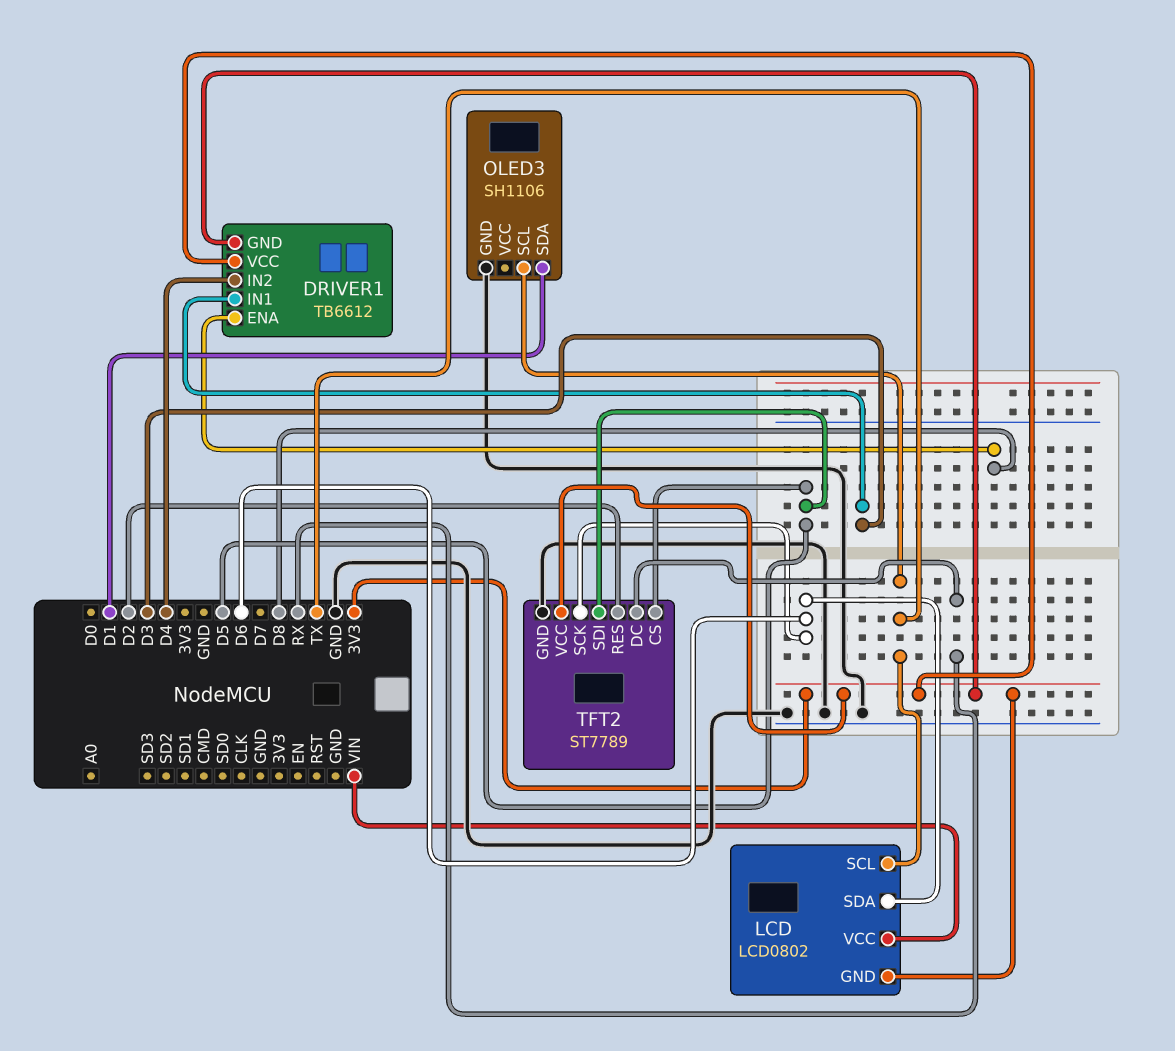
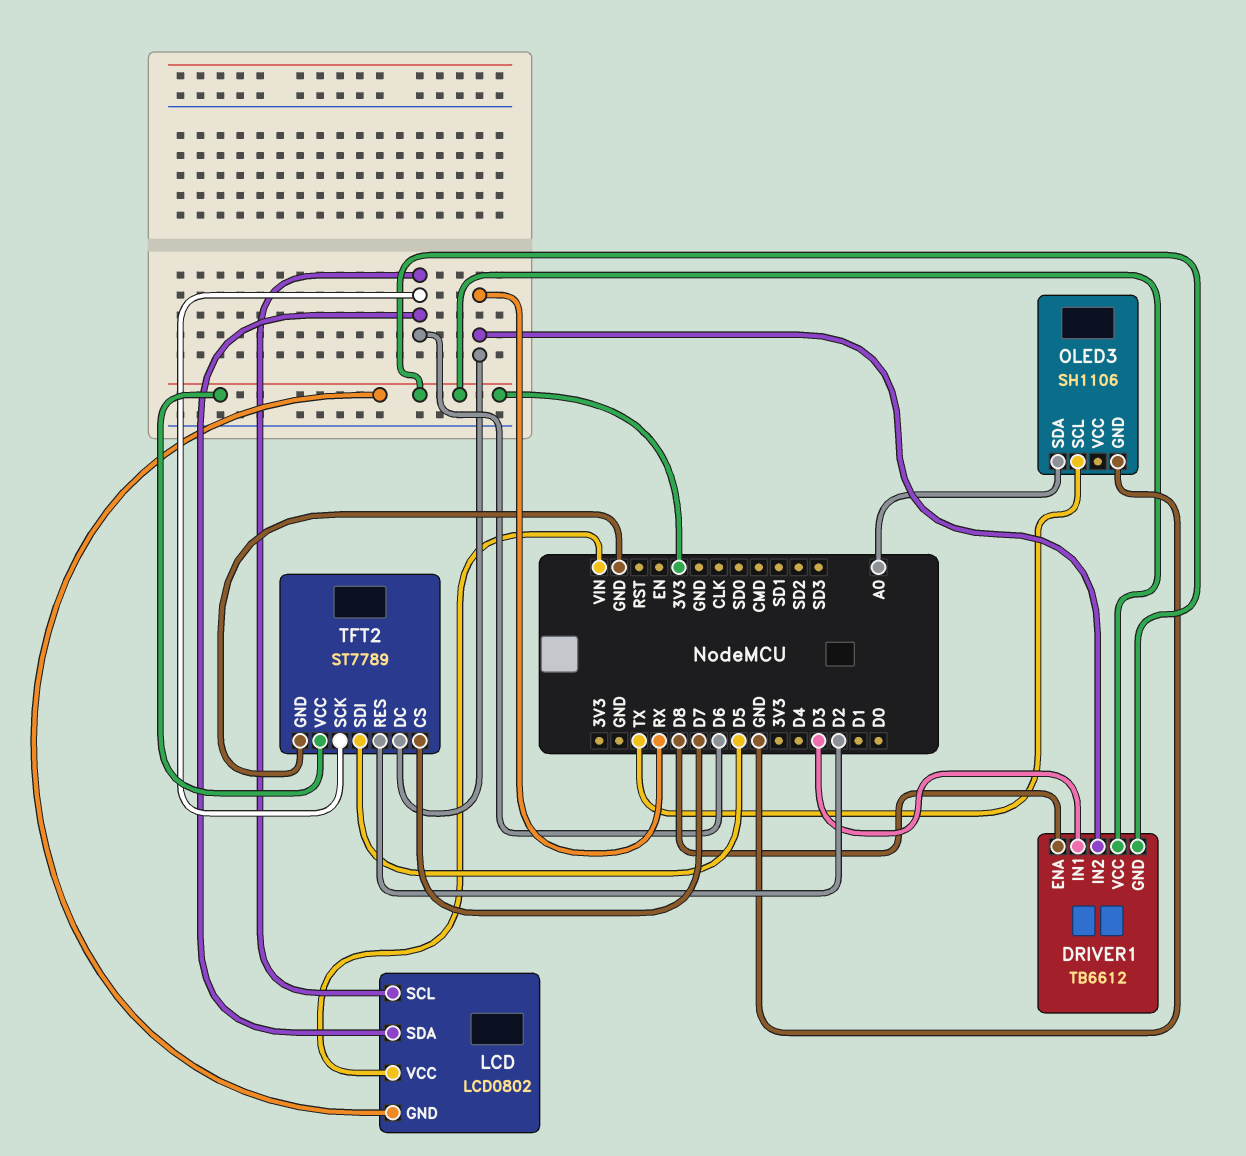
DRIVER1 pin IN2: D4 -> RX
LCD pin SCL: TX -> D6
OLED3 pin SDA: D1 -> A0
TFT2 pin CS: D5 -> D7

